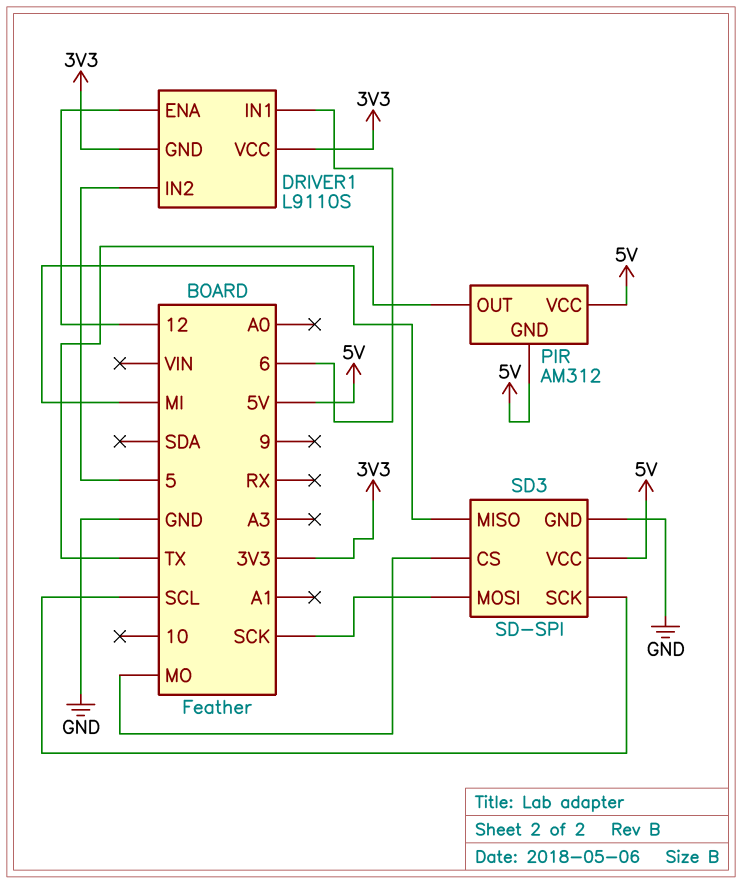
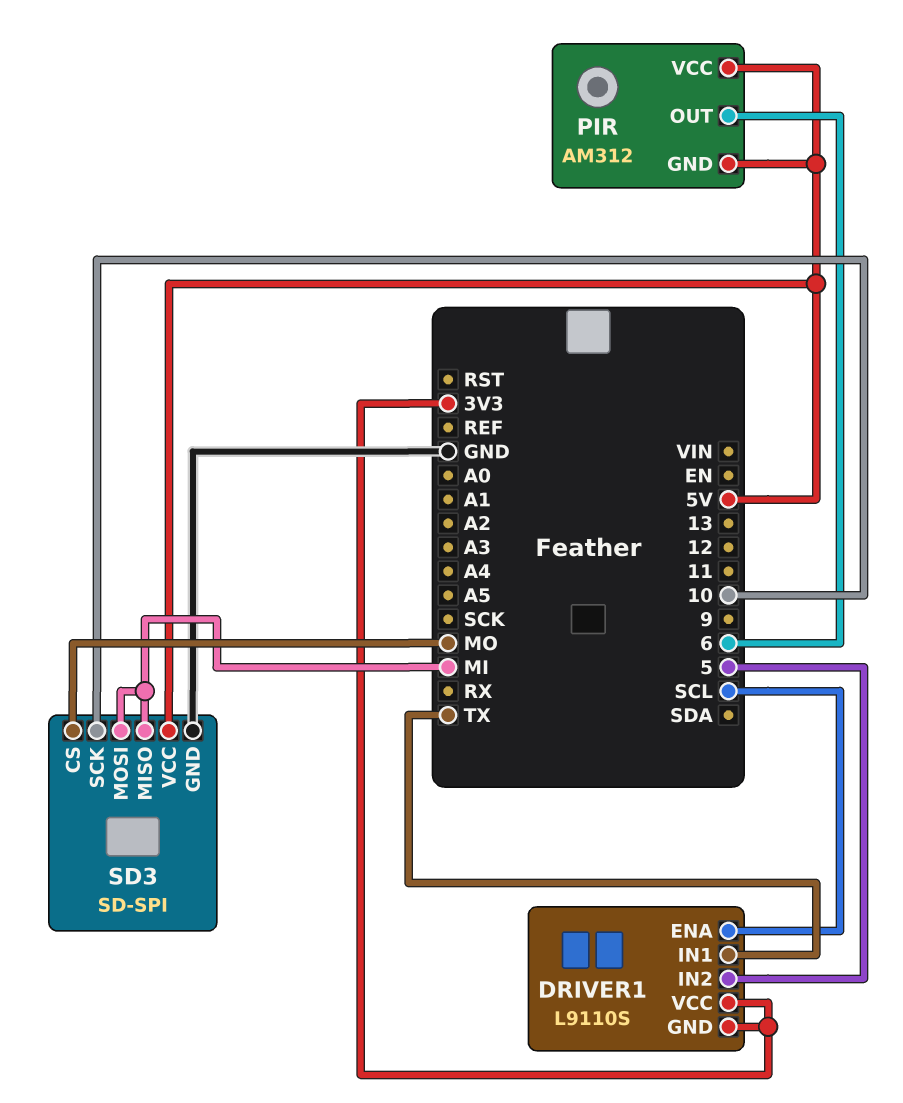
DRIVER1 pin ENA: 12 -> SCL
DRIVER1 pin IN1: 6 -> TX
PIR pin OUT: TX -> 6
SD3 pin MOSI: SCK -> MI
SD3 pin SCK: SCL -> 10

